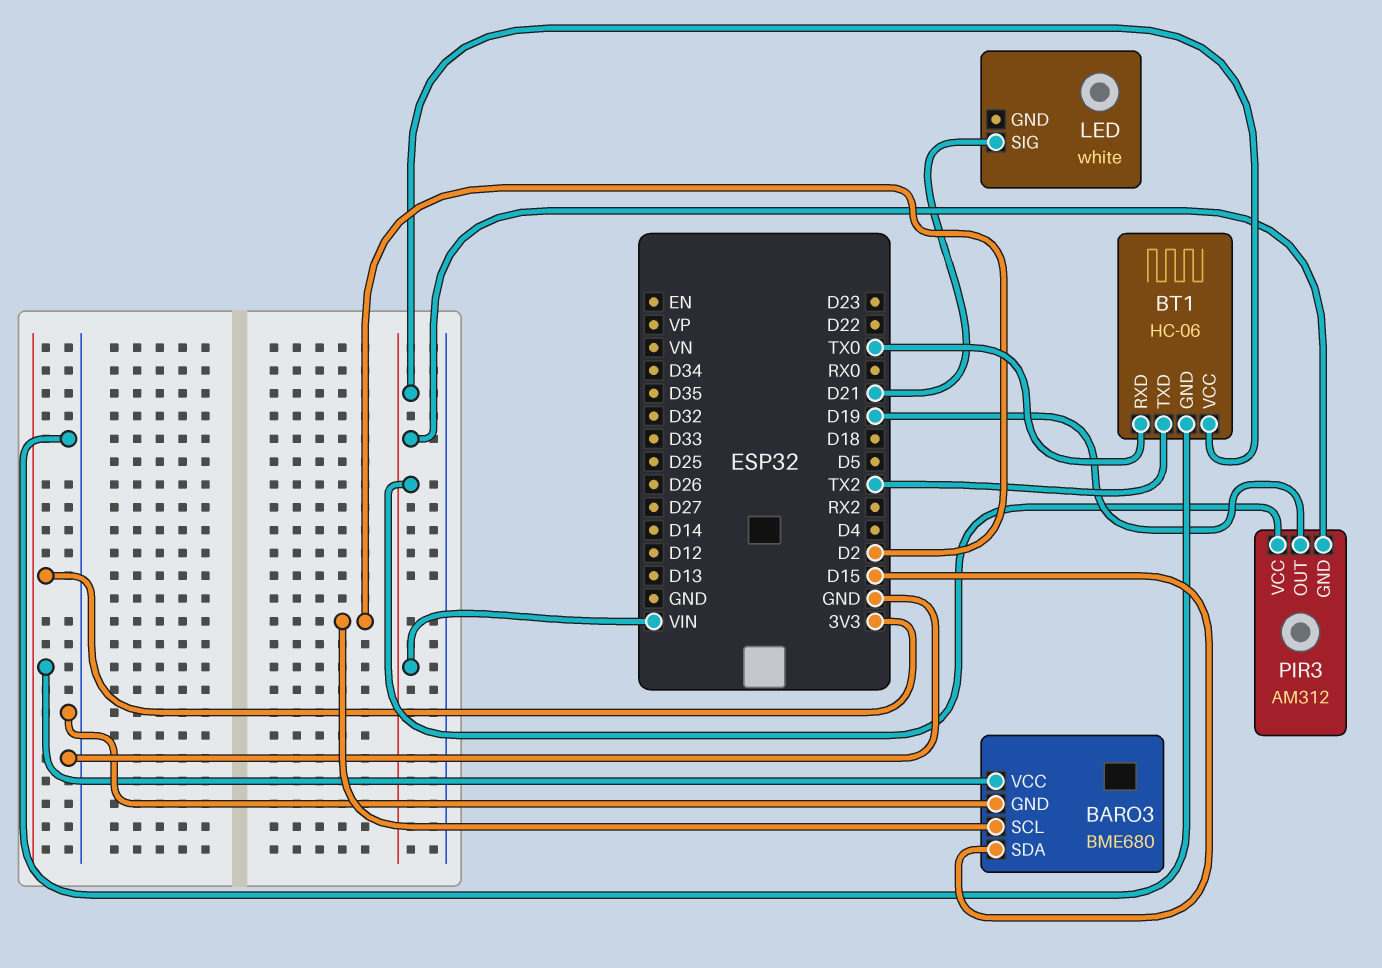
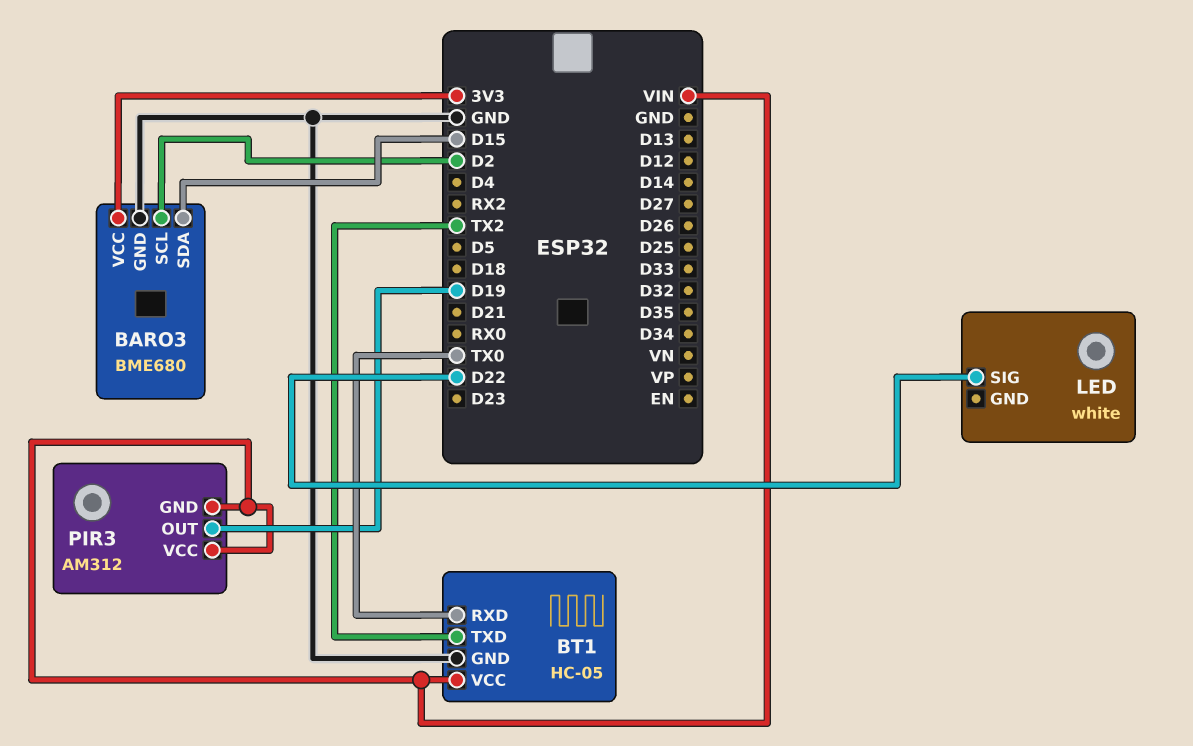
BT1: HC-06 -> HC-05
LED pin SIG: D21 -> D22

